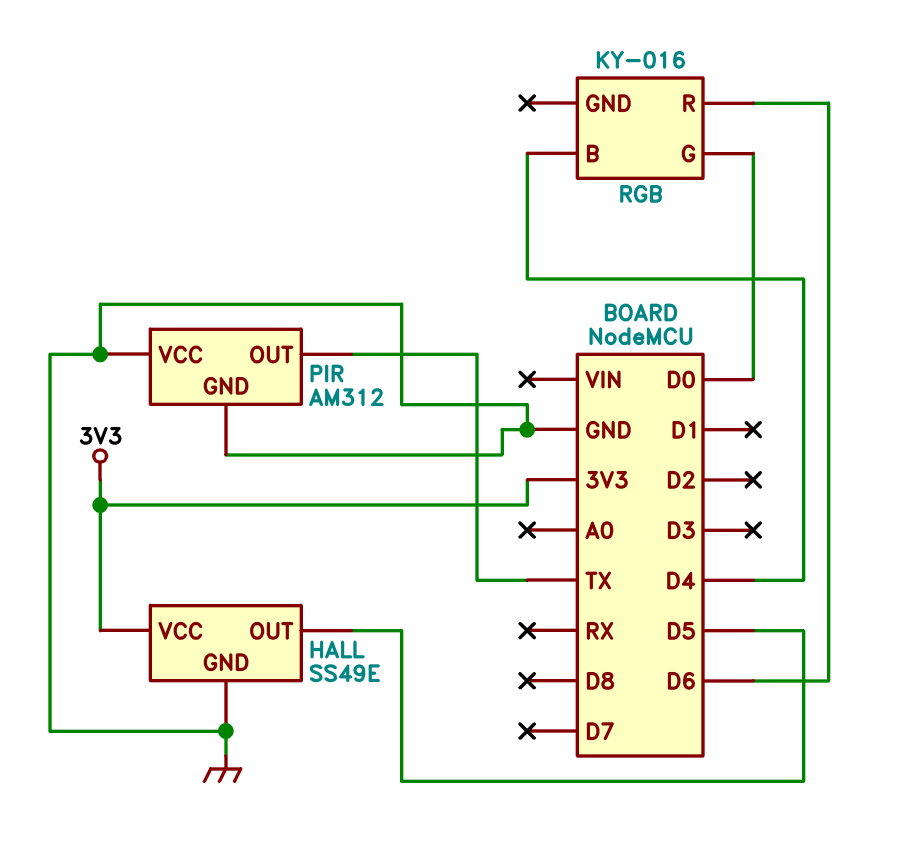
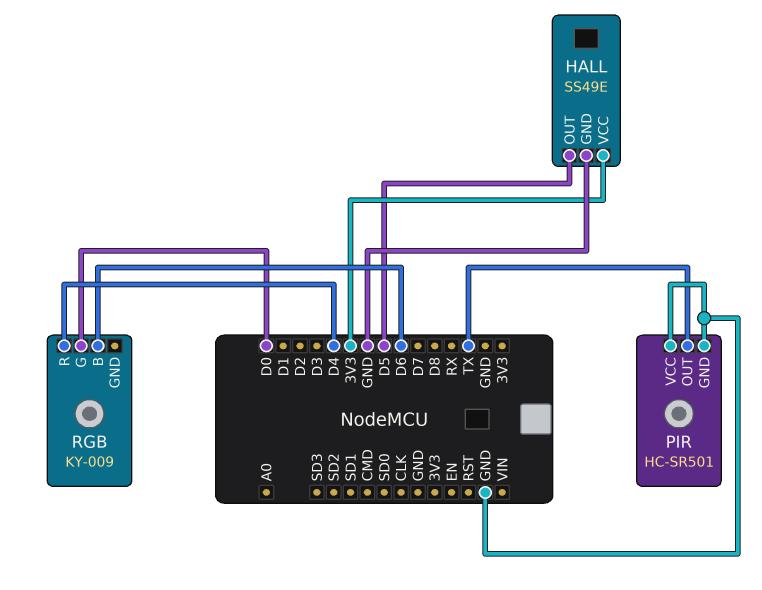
PIR: AM312 -> HC-SR501
RGB: KY-016 -> KY-009
RGB pin B: D4 -> D6
RGB pin R: D6 -> D4

